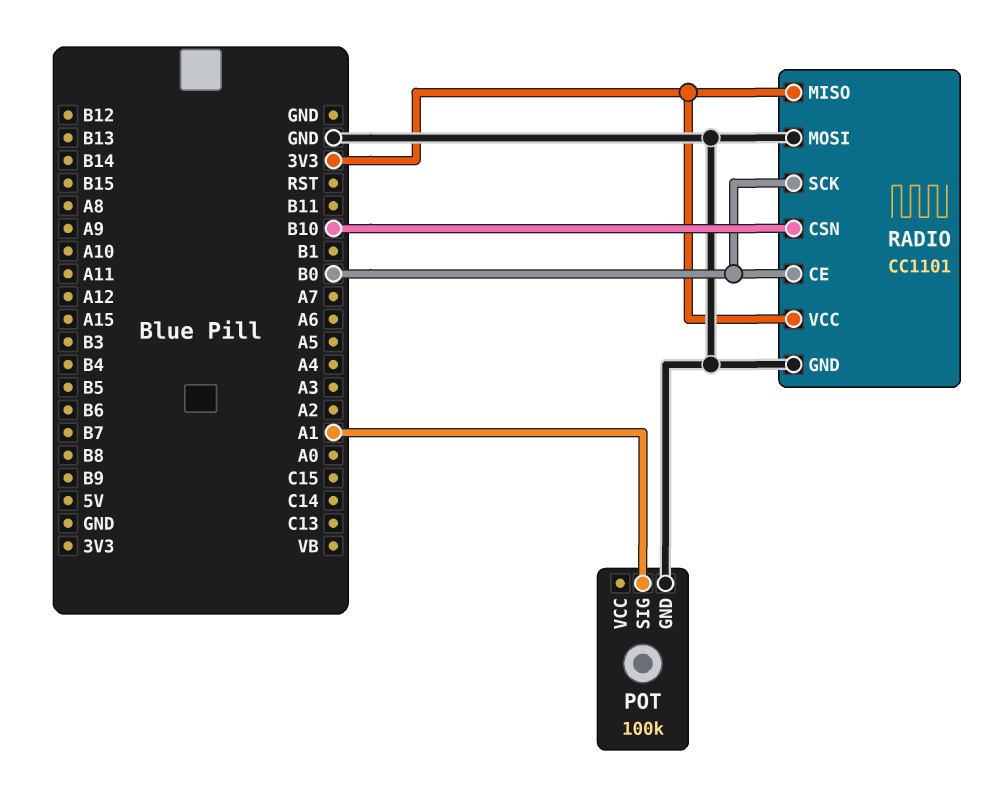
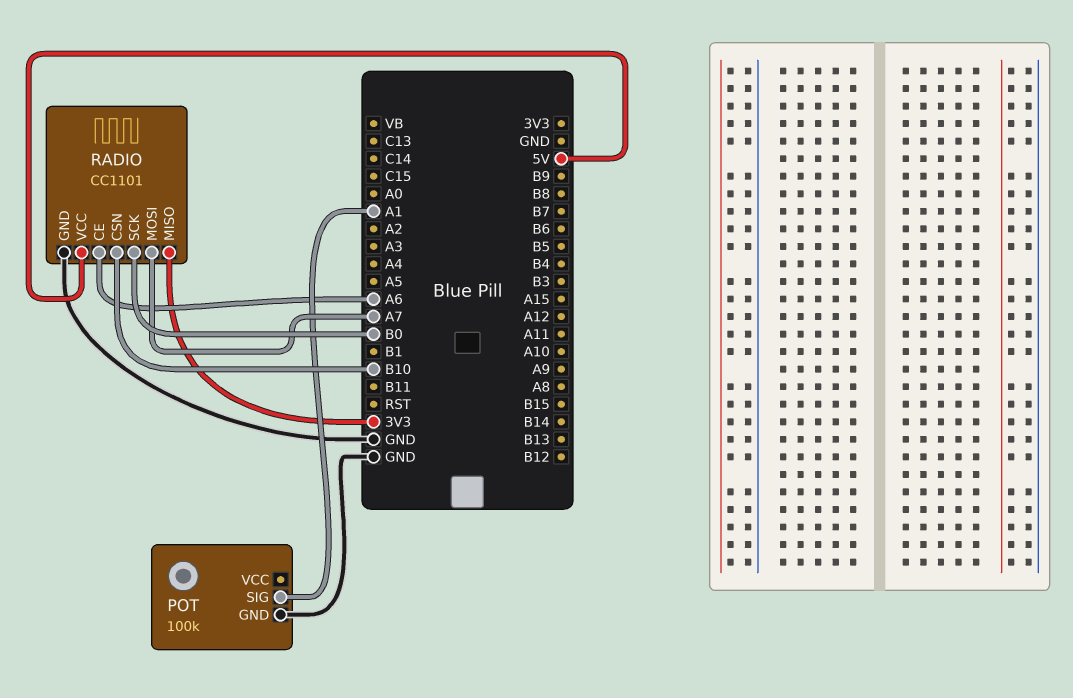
RADIO pin CE: B0 -> A6
RADIO pin MOSI: GND -> A7
RADIO pin VCC: 3V3 -> 5V

